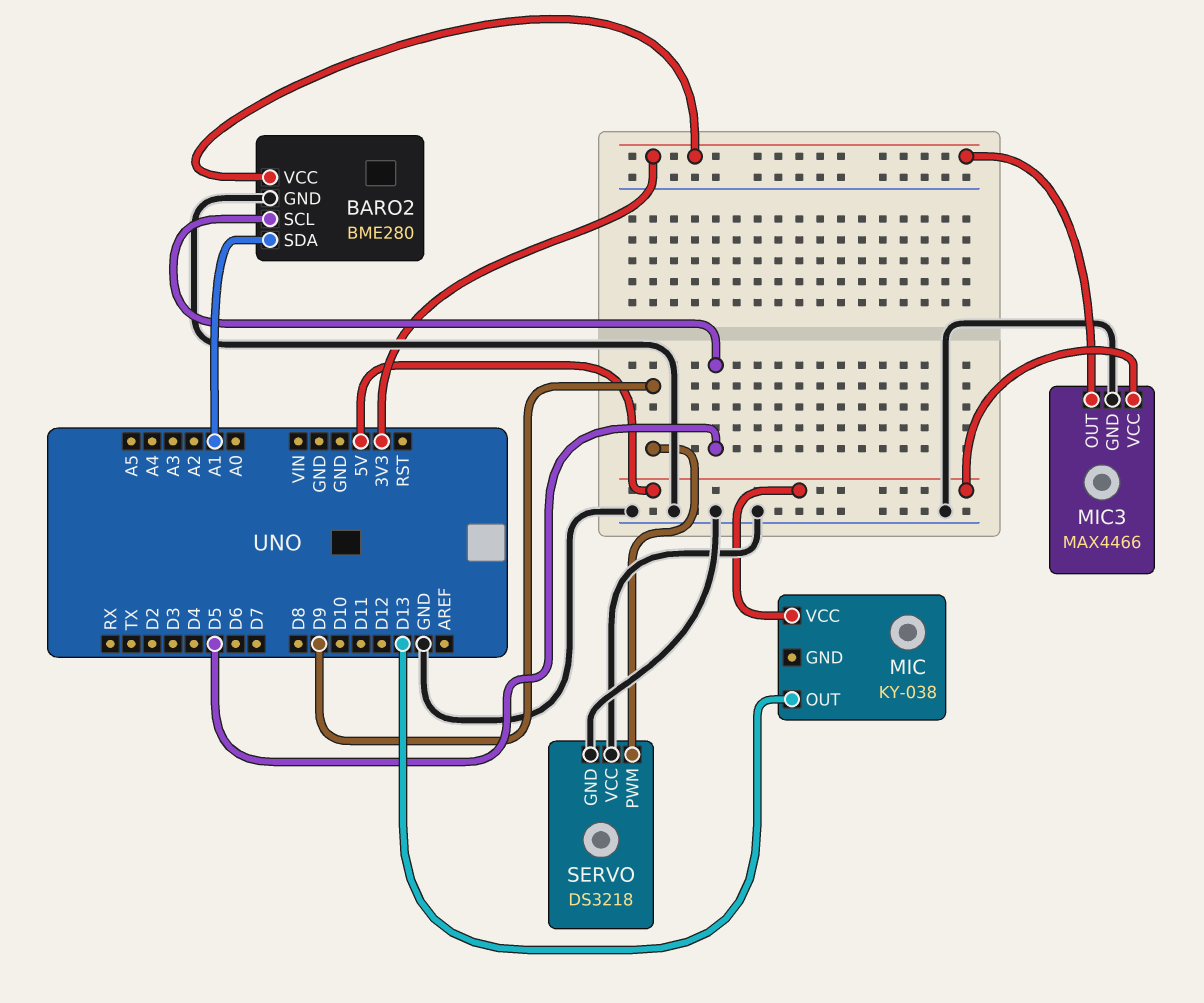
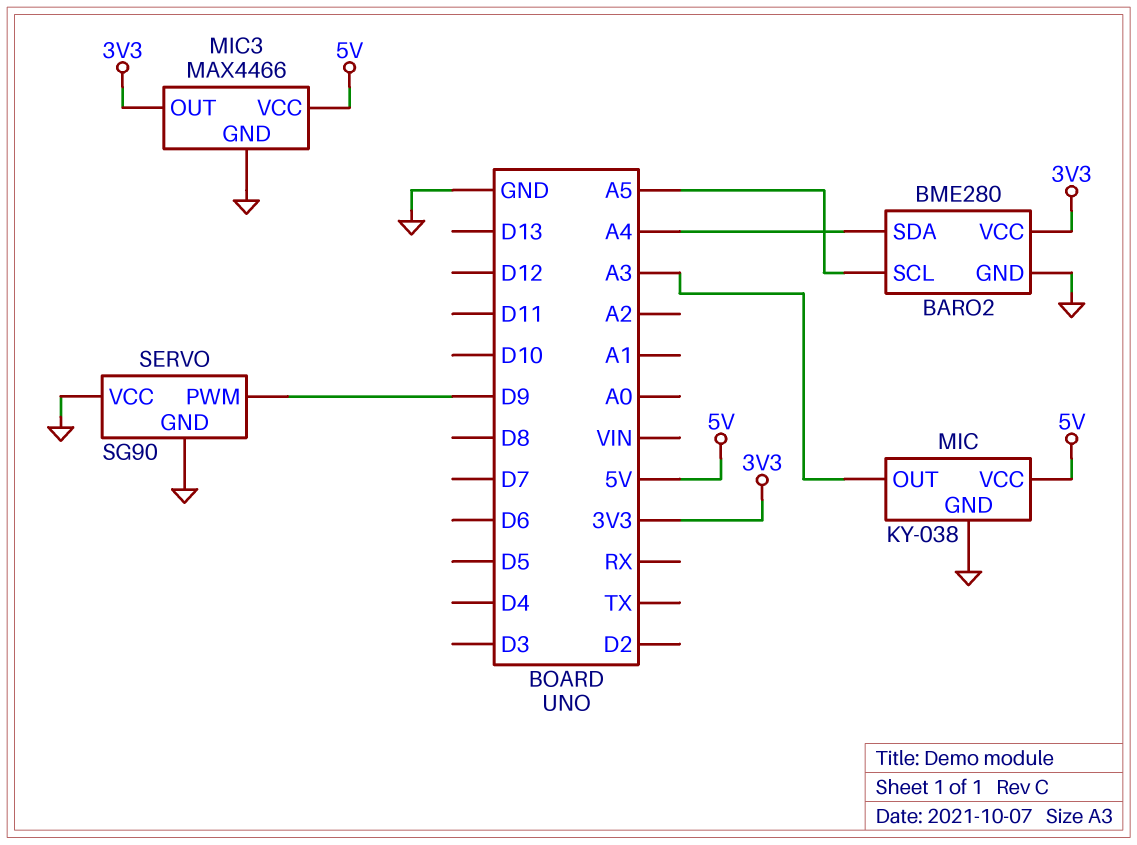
BARO2 pin SCL: D5 -> A5
BARO2 pin SDA: A1 -> A4
MIC pin GND: none -> GND
MIC pin OUT: D13 -> A3
SERVO: DS3218 -> SG90

